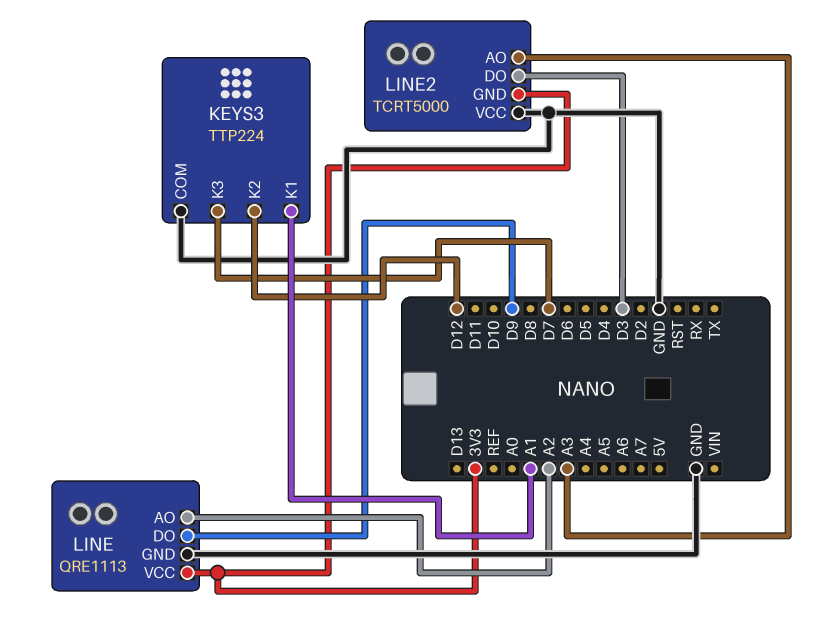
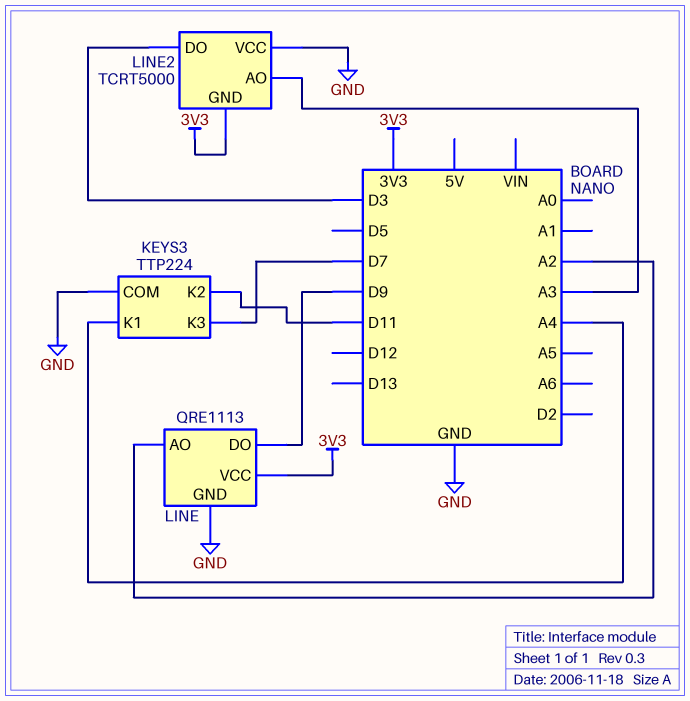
KEYS3 pin K1: A1 -> A4
KEYS3 pin K2: D12 -> D11

